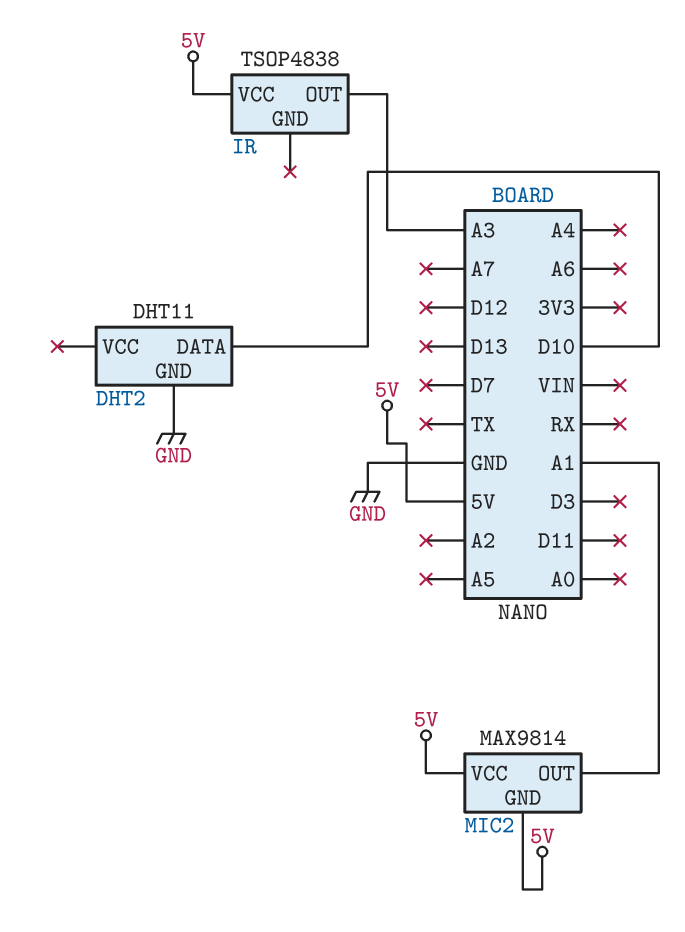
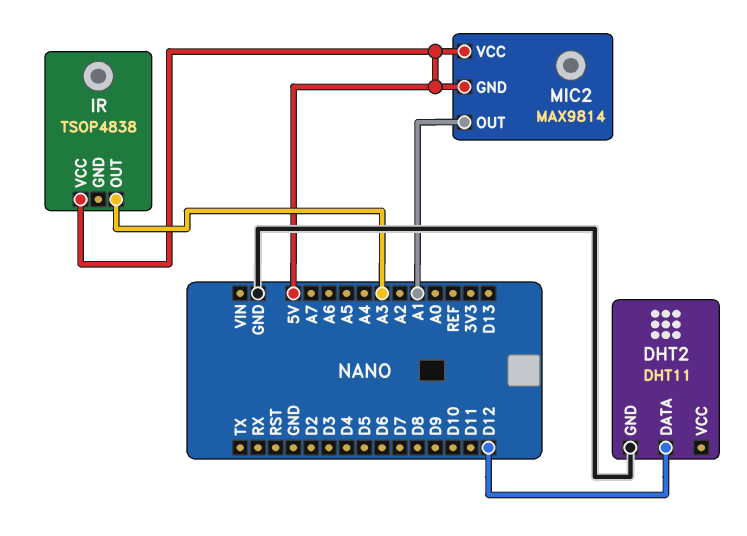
DHT2 pin DATA: D10 -> D12

